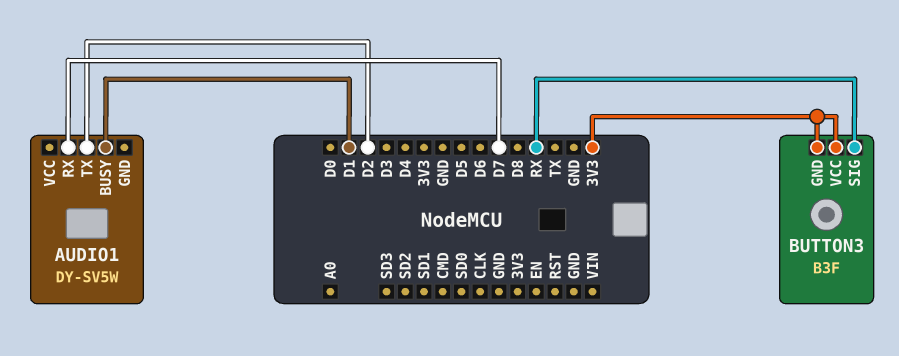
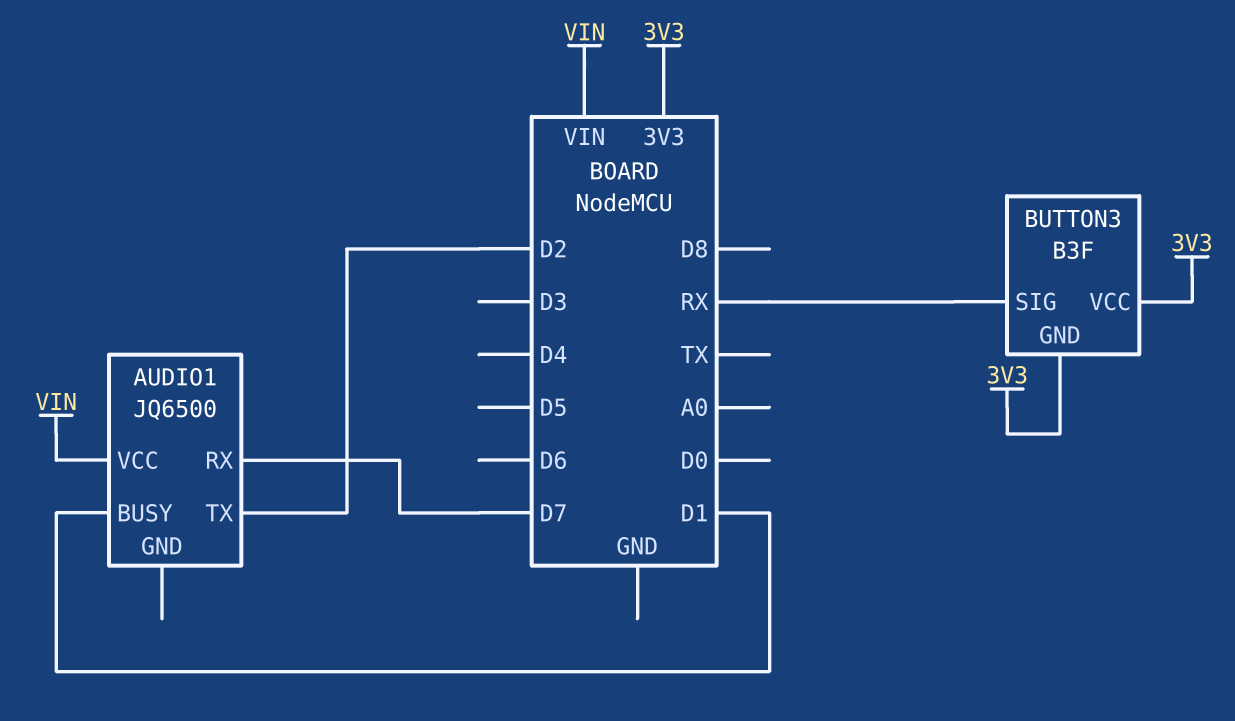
AUDIO1: DY-SV5W -> JQ6500
AUDIO1 pin VCC: none -> VIN

